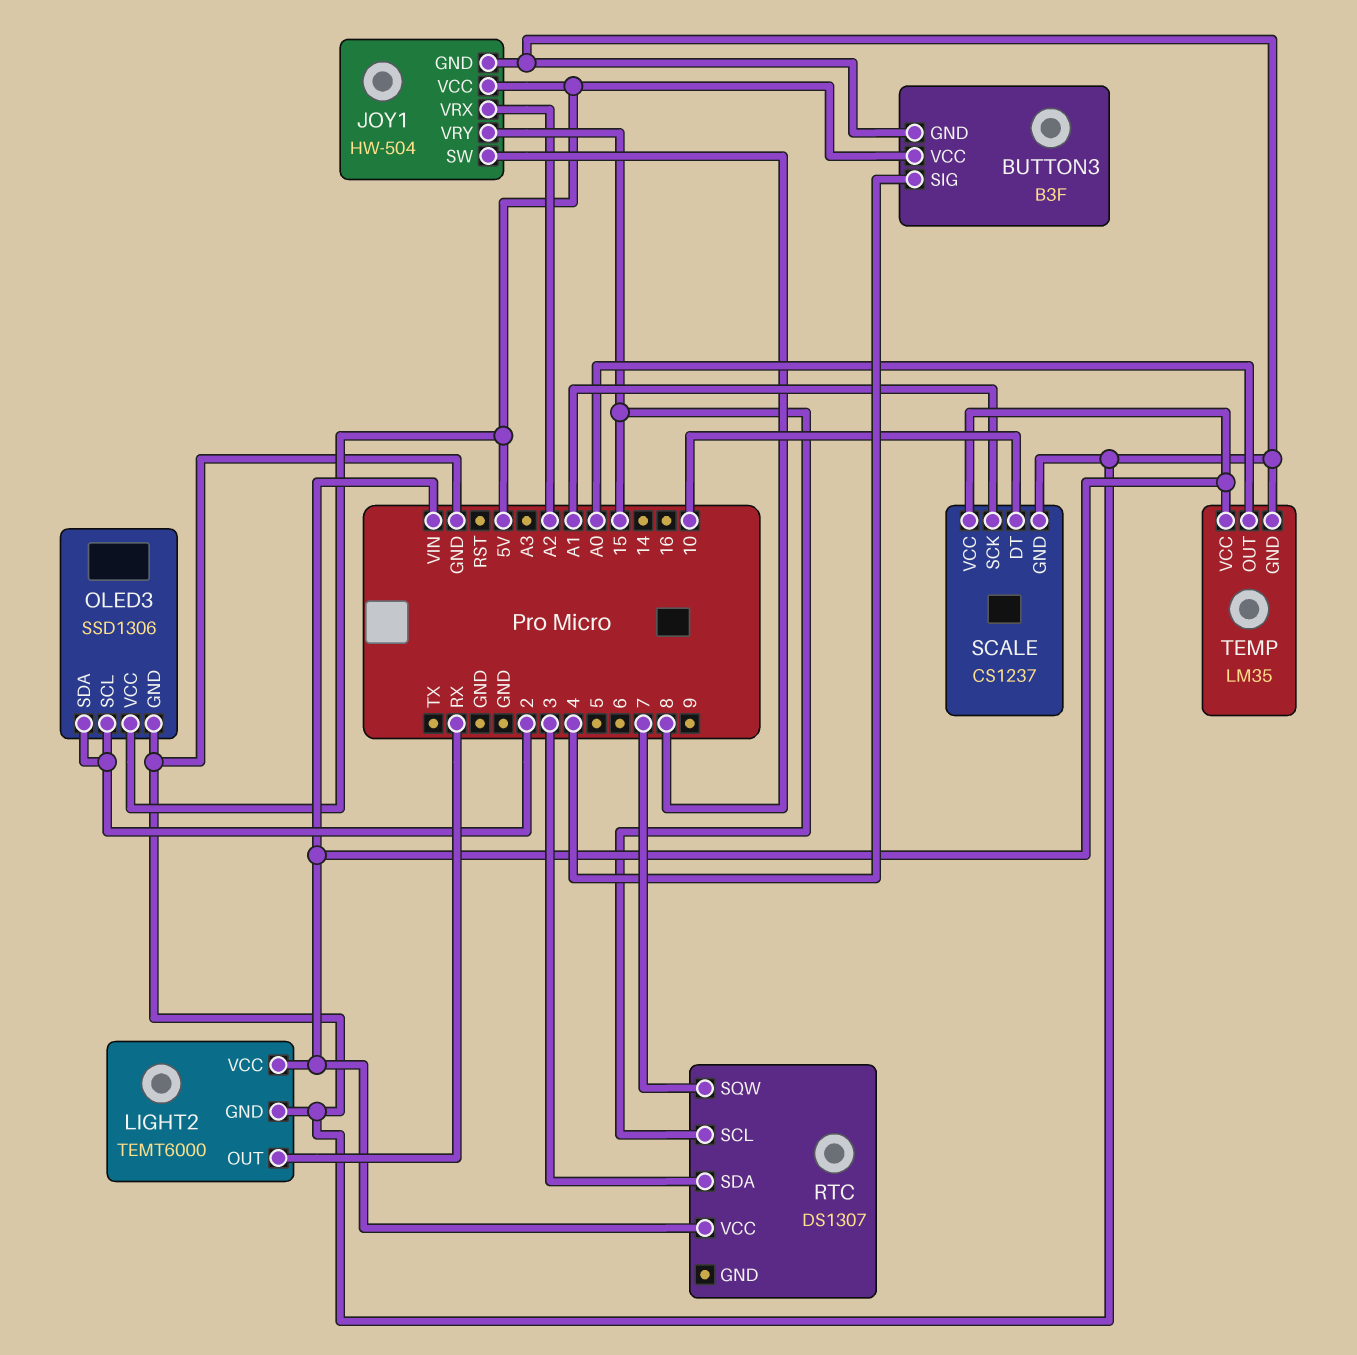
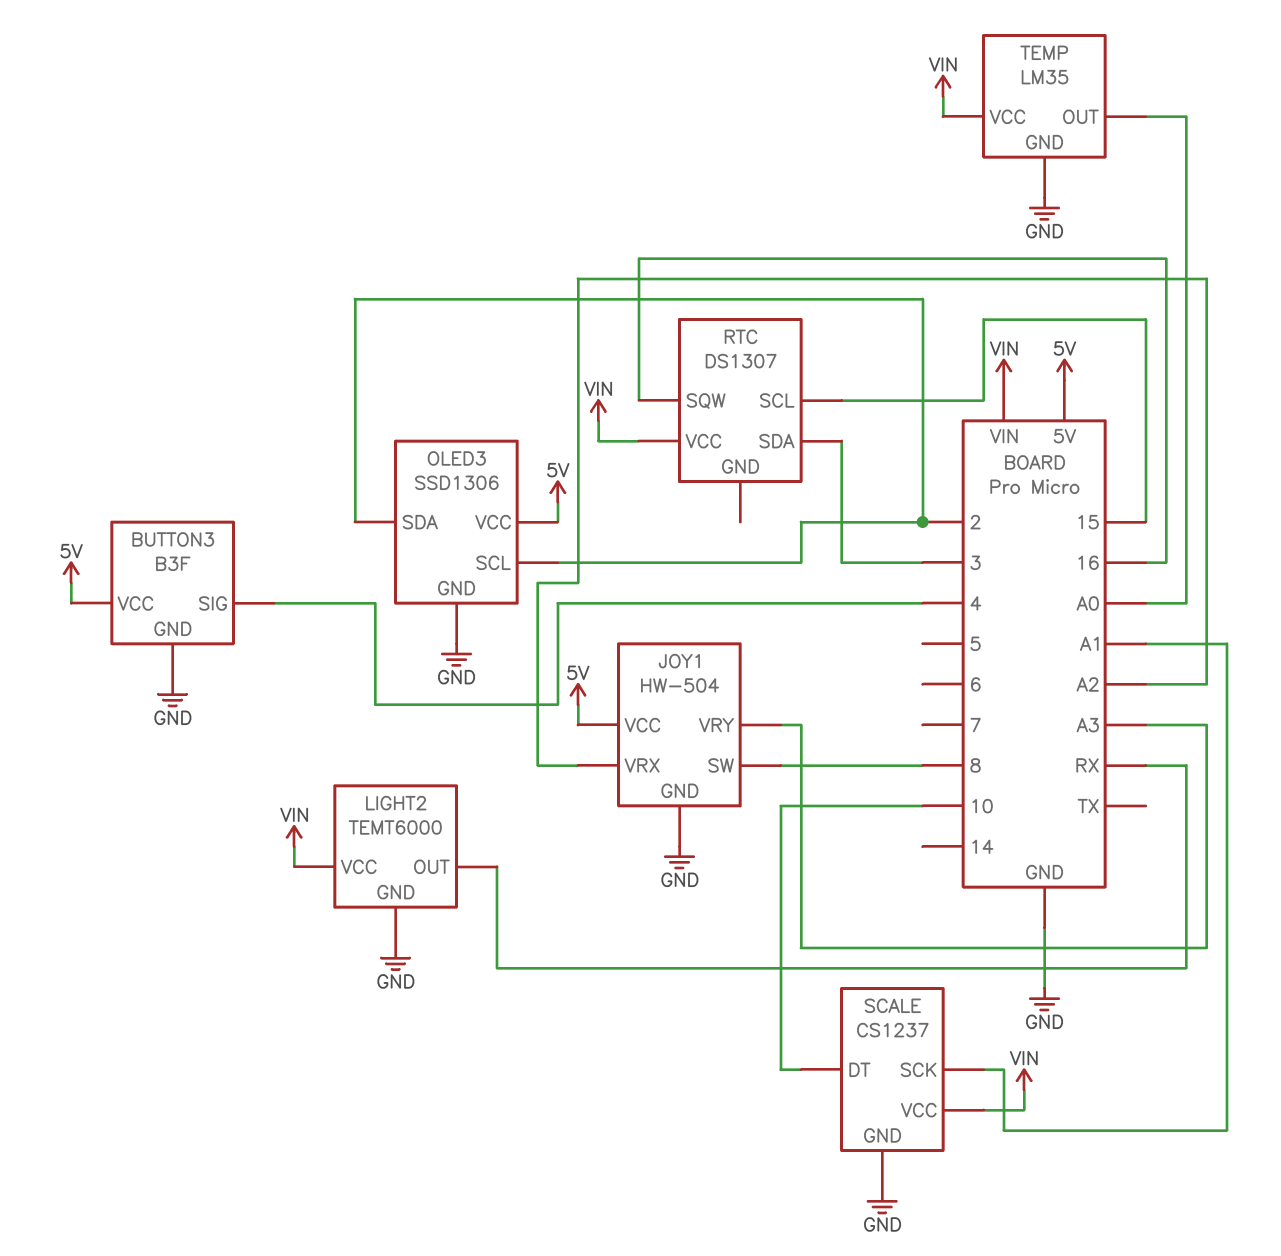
JOY1 pin VRY: 15 -> A3
RTC pin SQW: 7 -> 16

